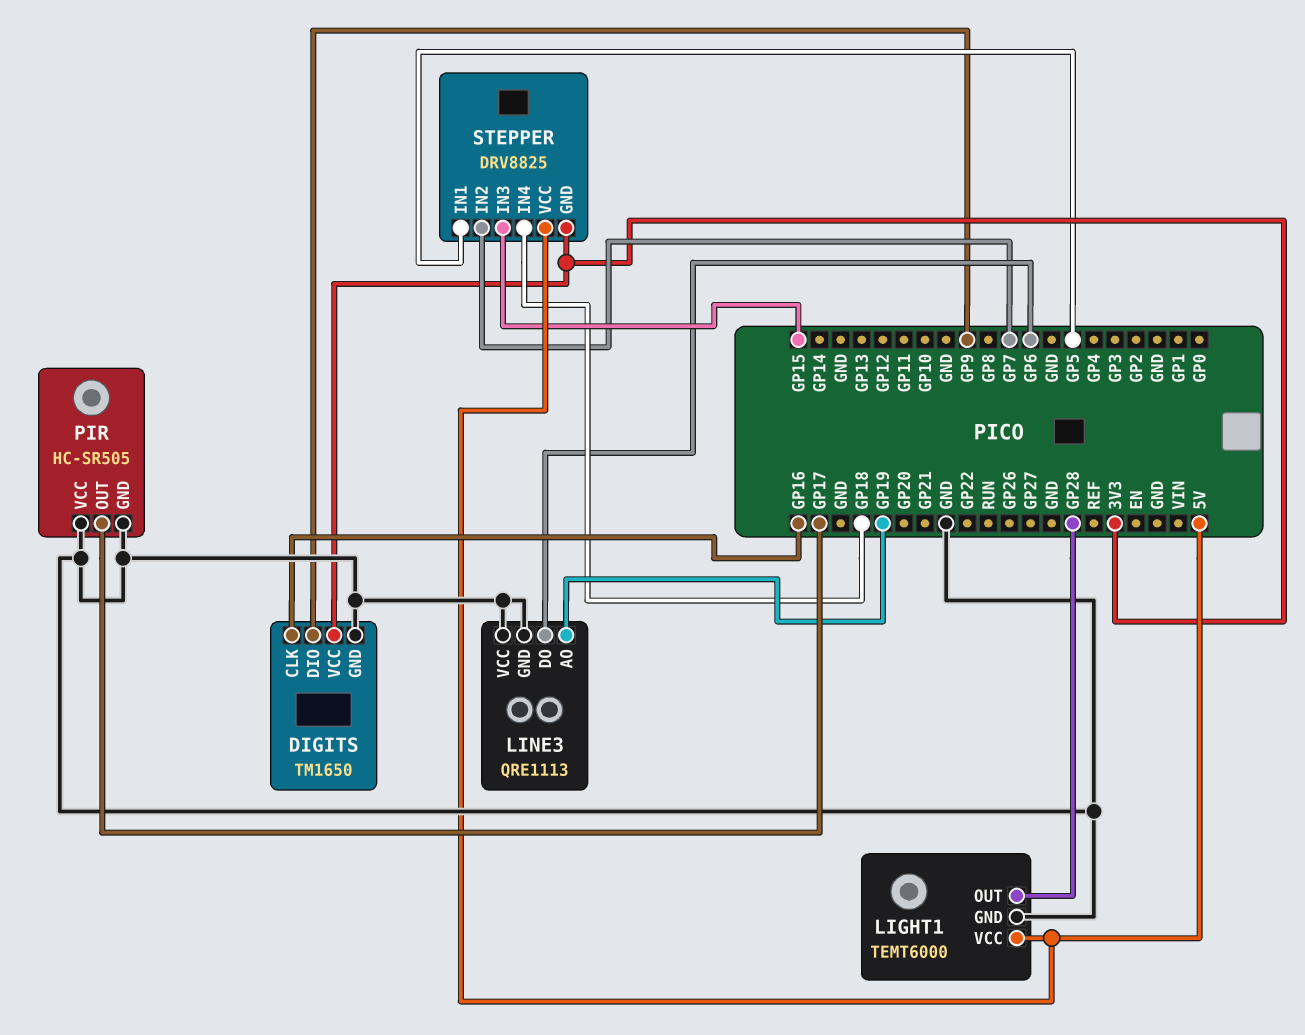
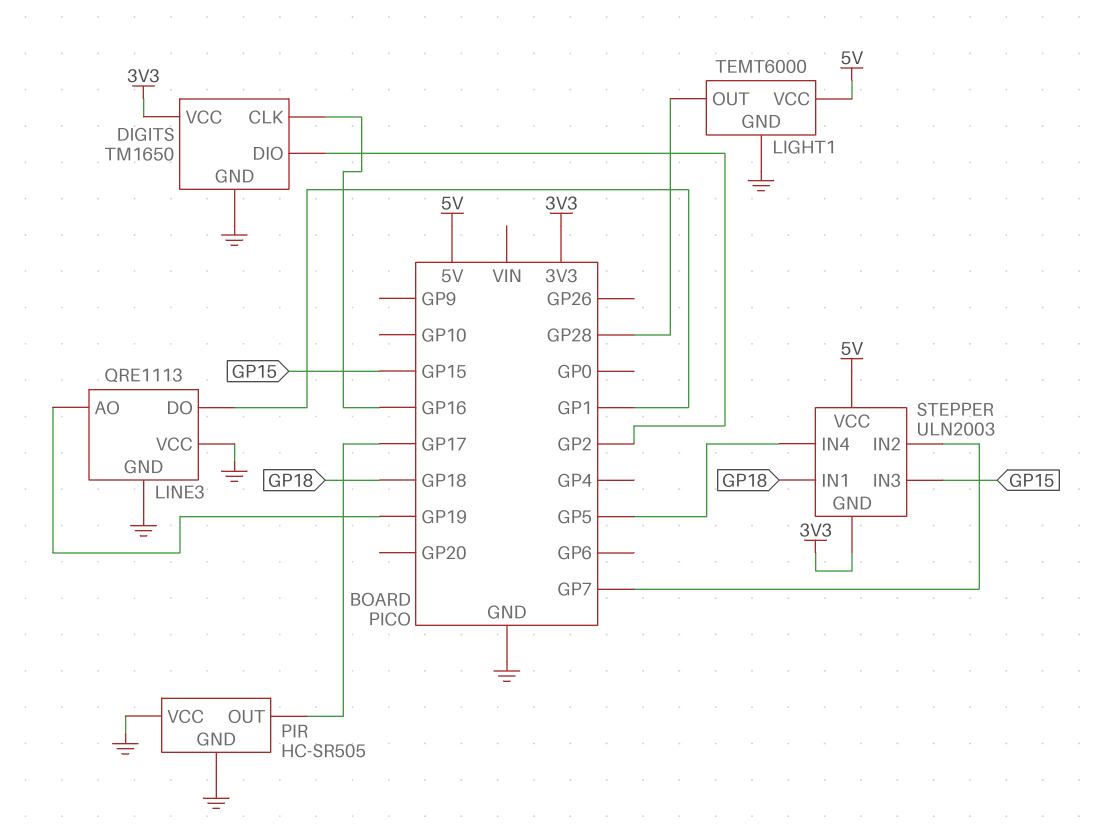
DIGITS pin DIO: GP9 -> GP2
LINE3 pin DO: GP6 -> GP1
STEPPER: DRV8825 -> ULN2003
STEPPER pin IN1: GP5 -> GP18
STEPPER pin IN4: GP18 -> GP5

